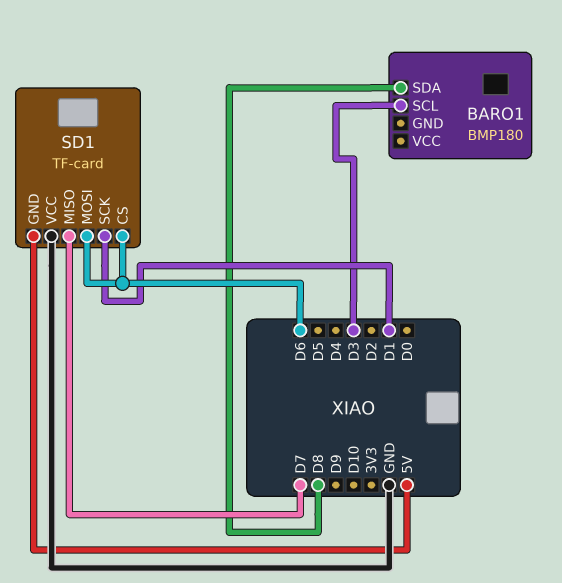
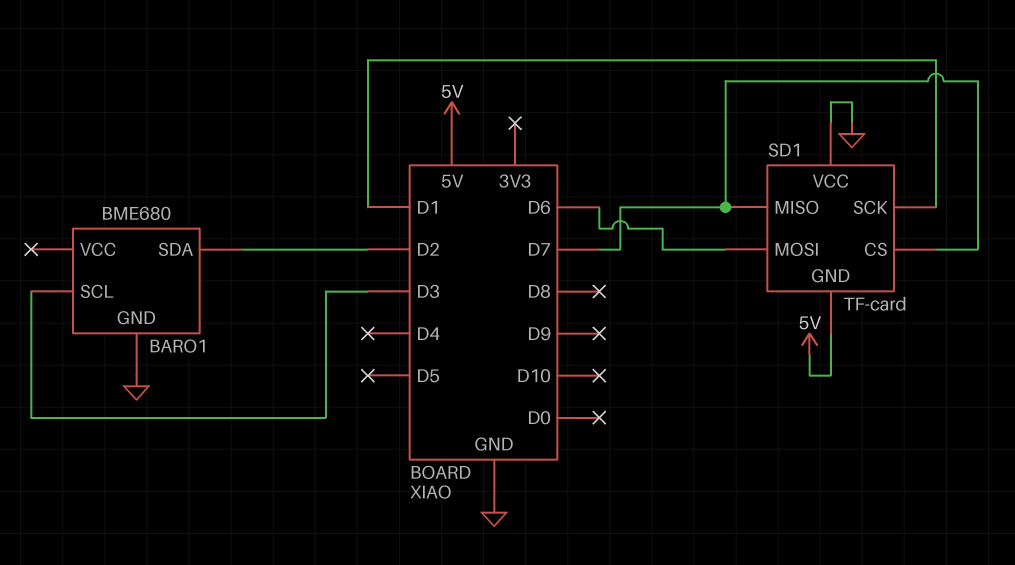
BARO1: BMP180 -> BME680
BARO1 pin GND: none -> GND
BARO1 pin SDA: D8 -> D2
SD1 pin CS: D6 -> D7

